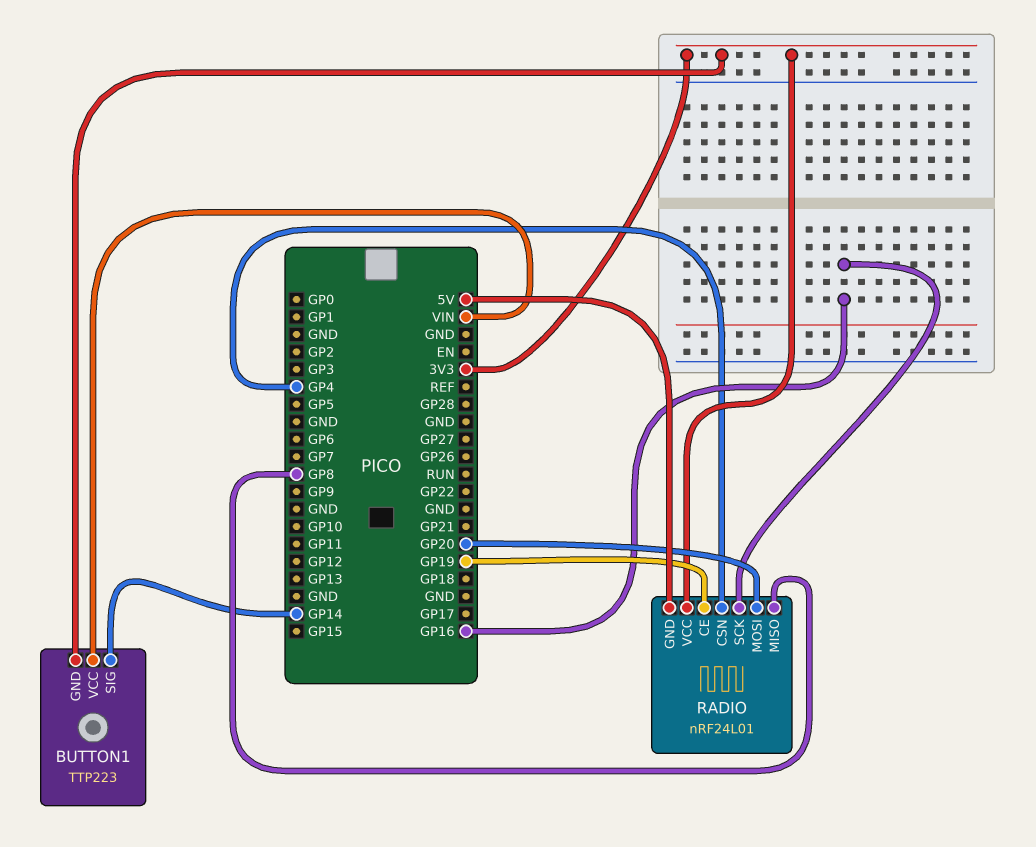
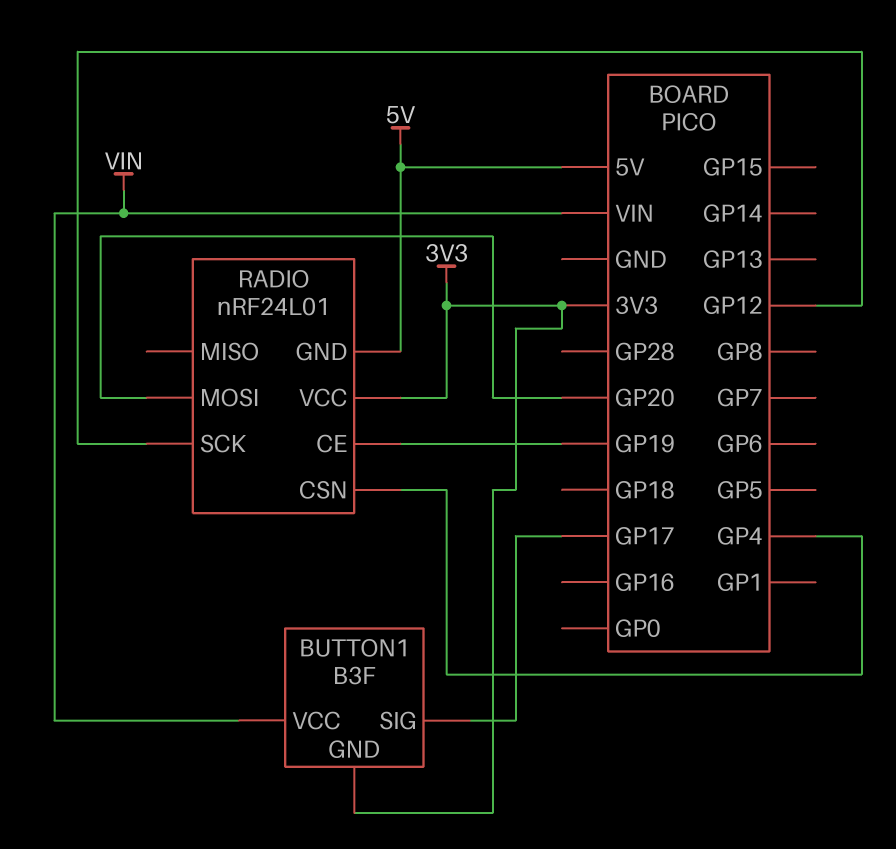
BUTTON1: TTP223 -> B3F
BUTTON1 pin SIG: GP14 -> GP17
RADIO pin MISO: GP8 -> none
RADIO pin SCK: GP16 -> GP12

